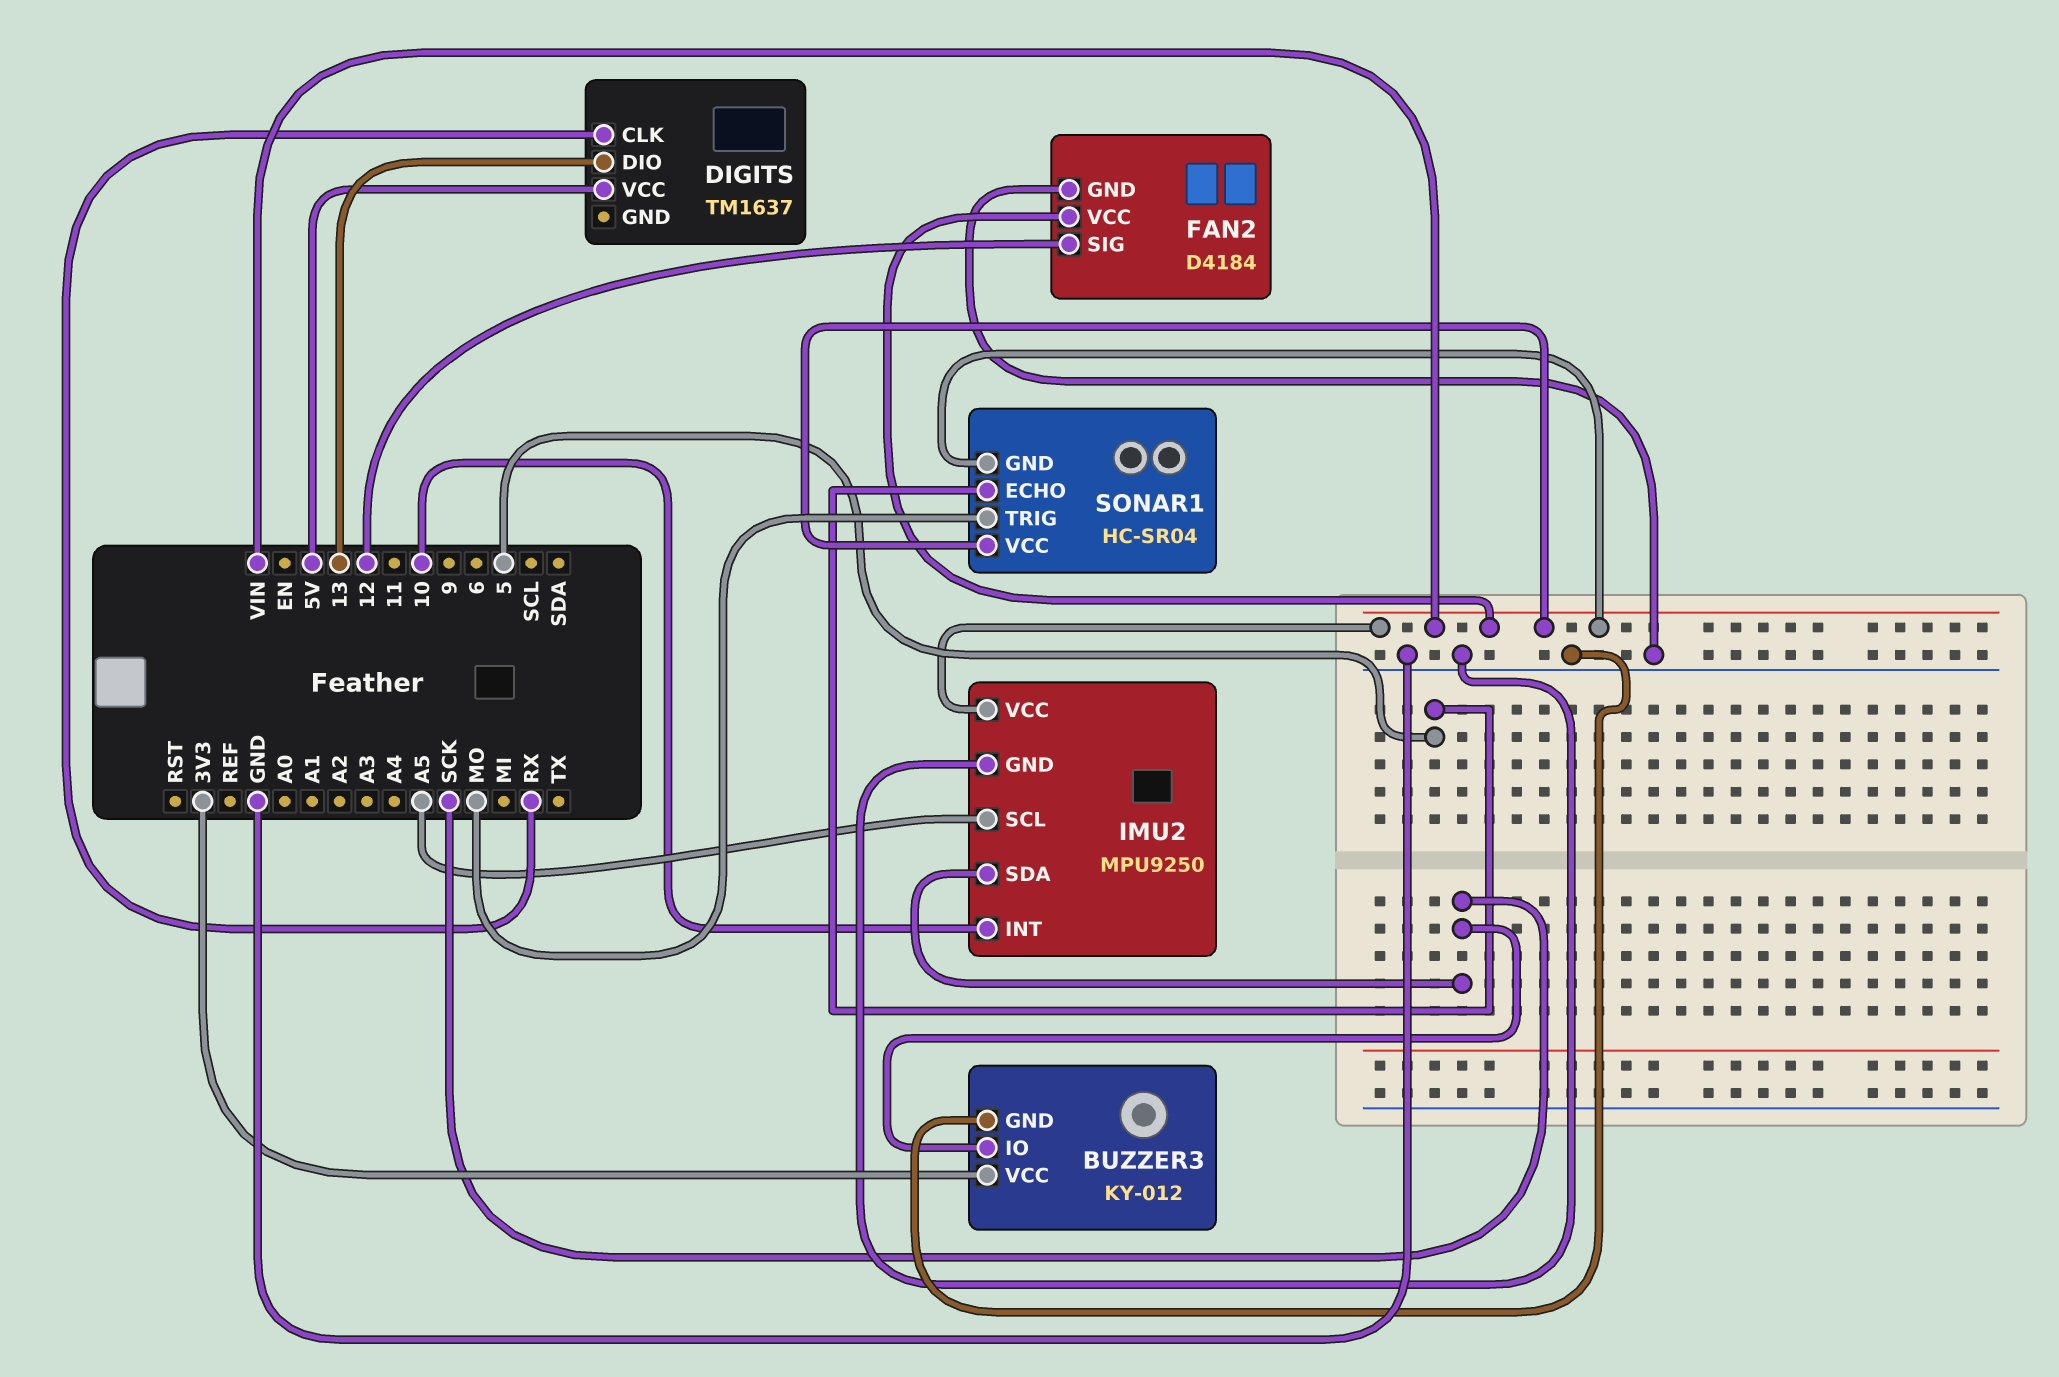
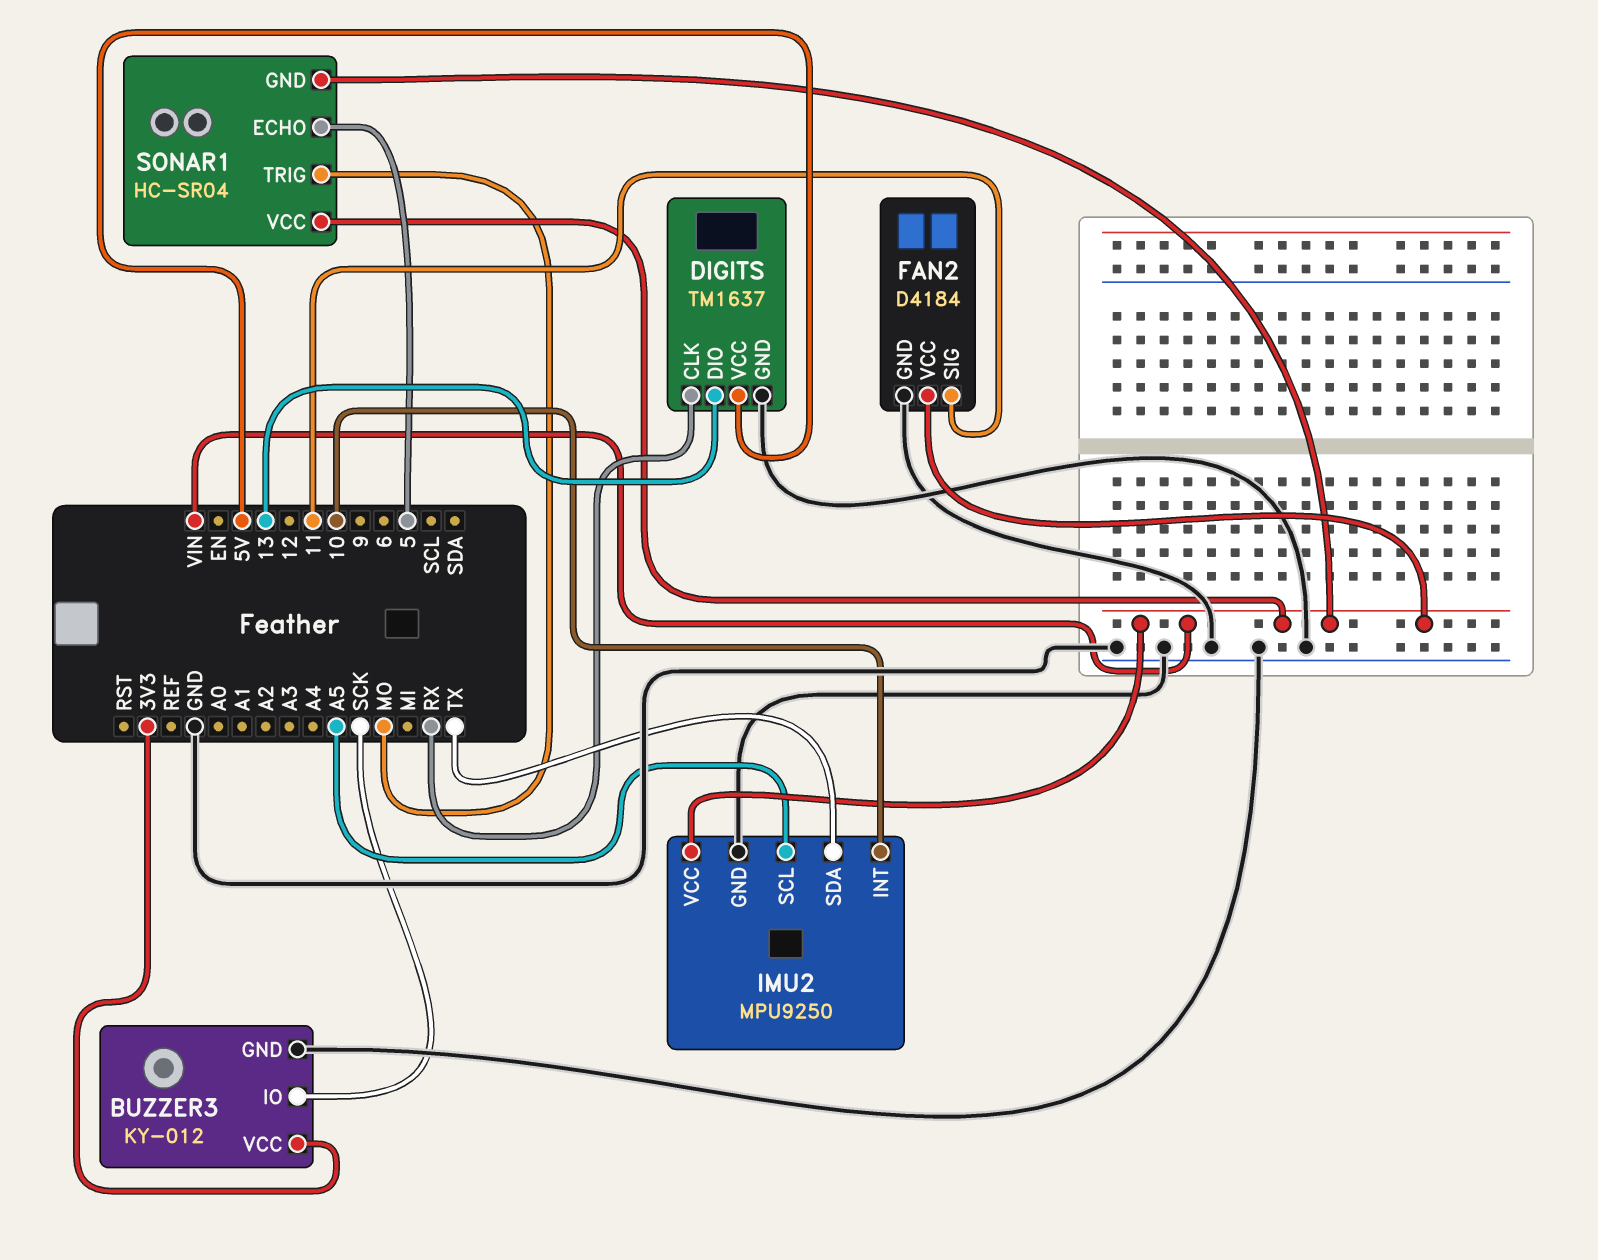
DIGITS pin GND: none -> GND
FAN2 pin SIG: 12 -> 11
IMU2 pin SDA: SCK -> TX

